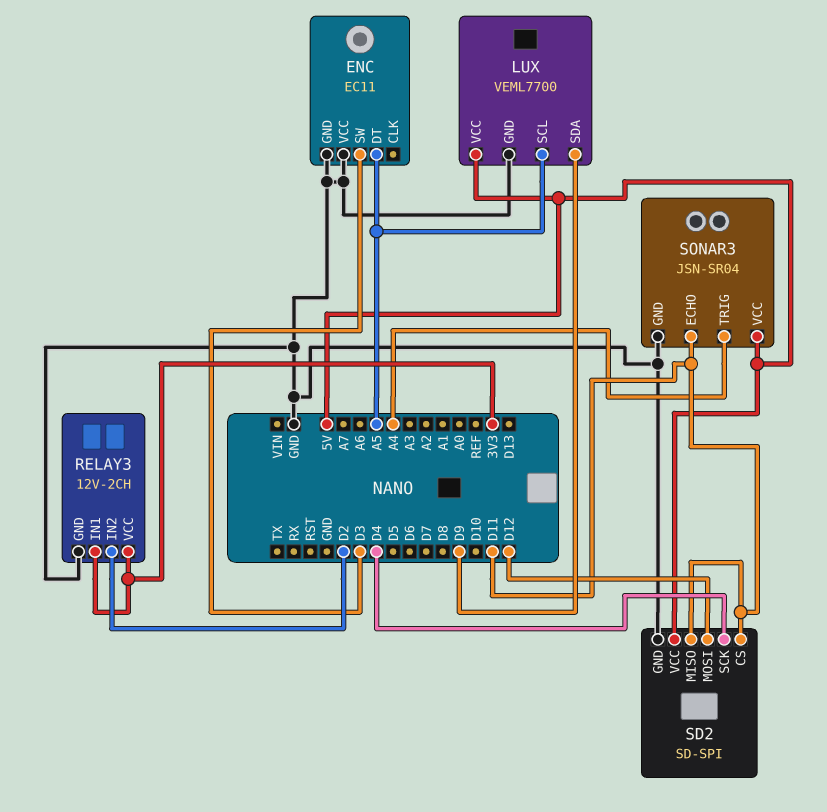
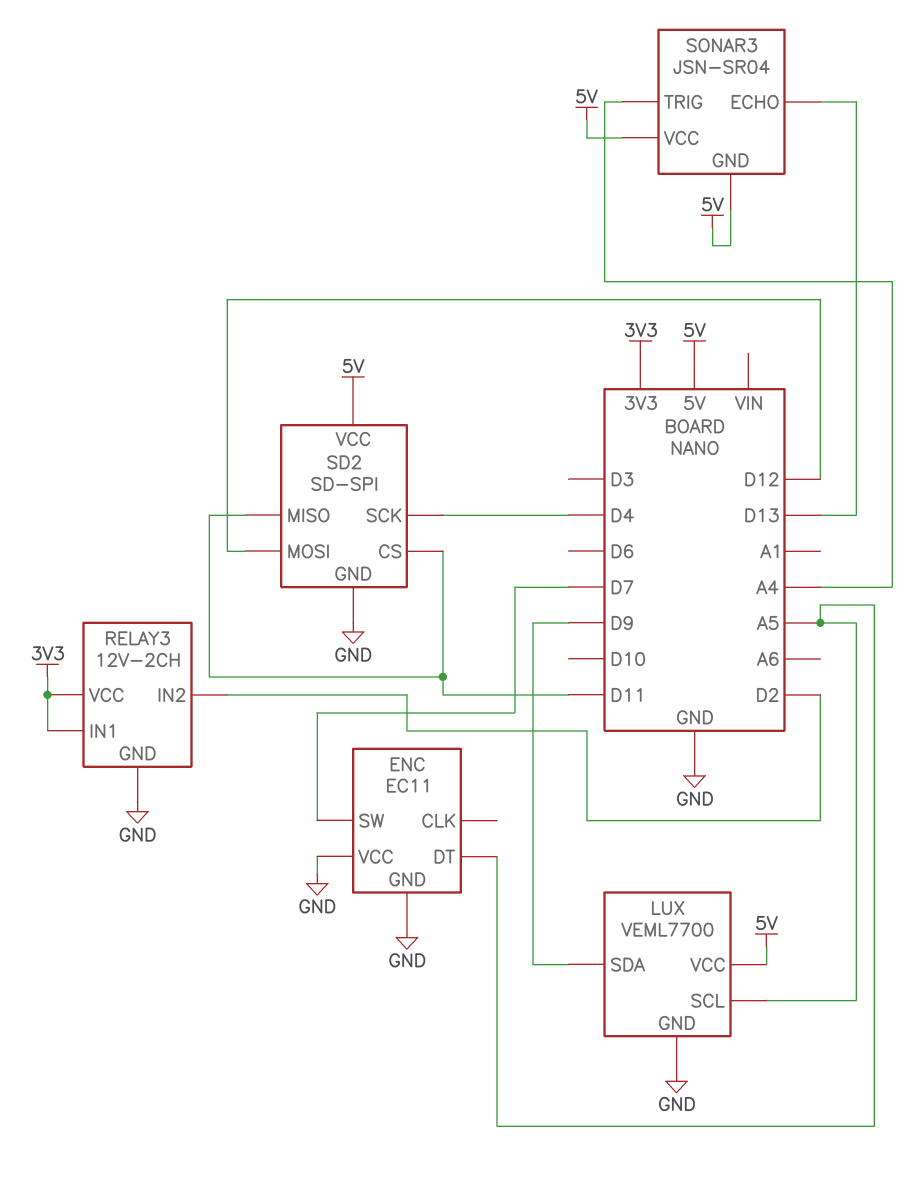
ENC pin SW: D3 -> D7
SONAR3 pin ECHO: D11 -> D13
SONAR3 pin GND: GND -> 5V

